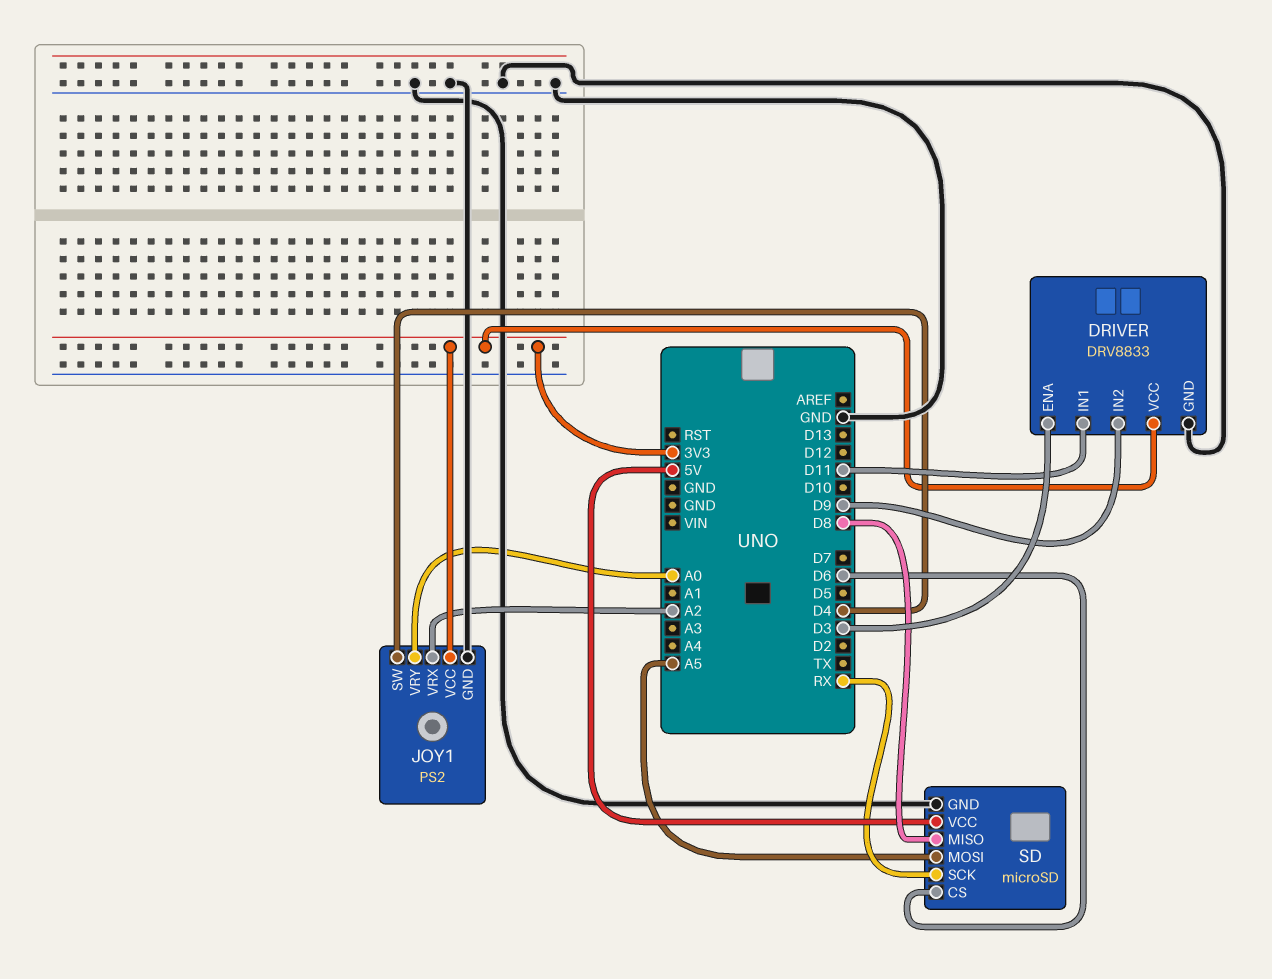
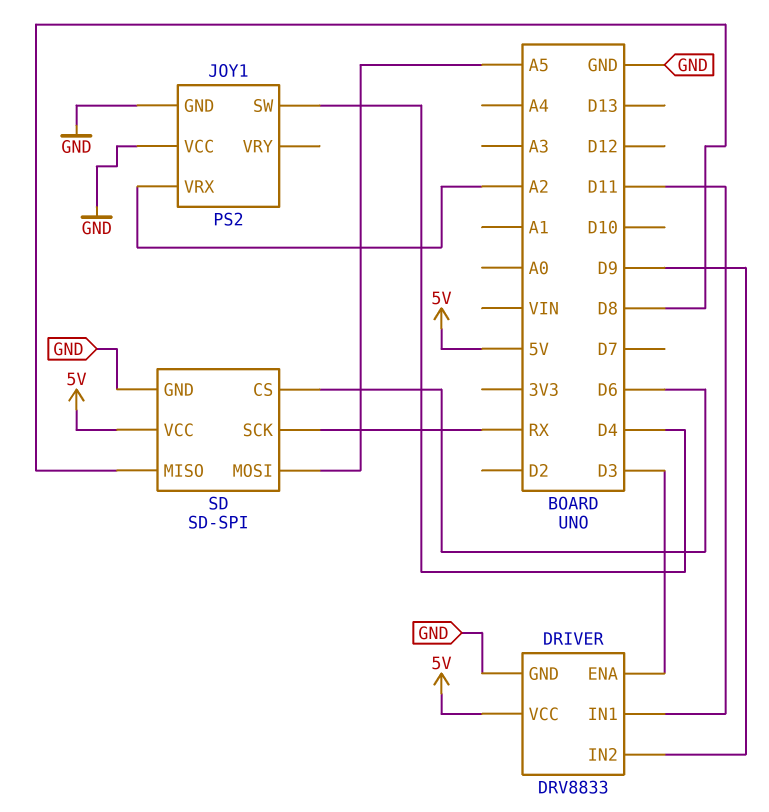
DRIVER pin VCC: 3V3 -> 5V
JOY1 pin VCC: 3V3 -> GND
JOY1 pin VRY: A0 -> none
SD: microSD -> SD-SPI

